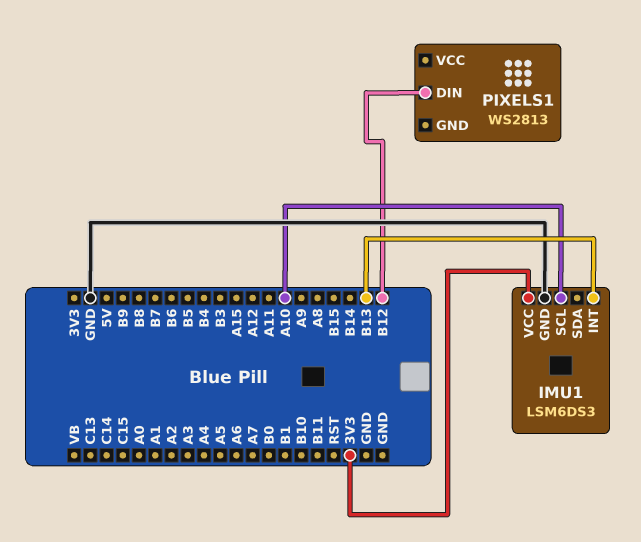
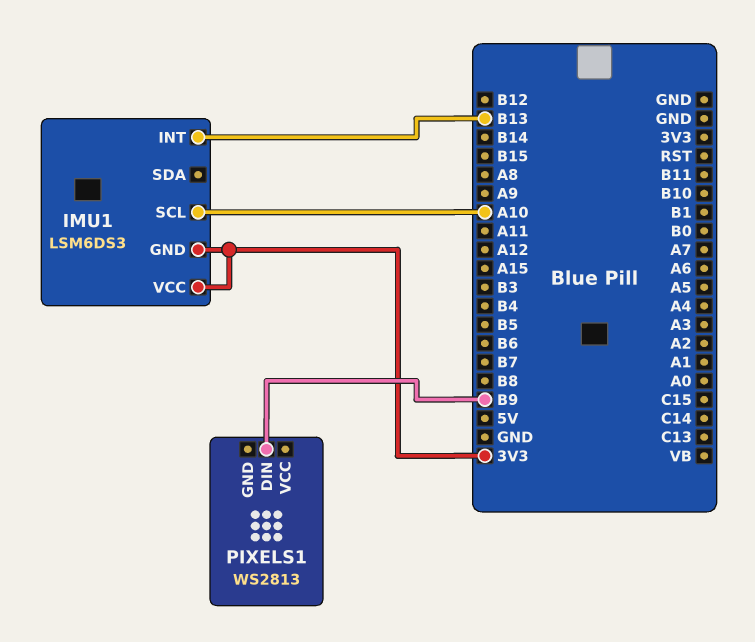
IMU1 pin GND: GND -> 3V3
PIXELS1 pin DIN: B12 -> B9

